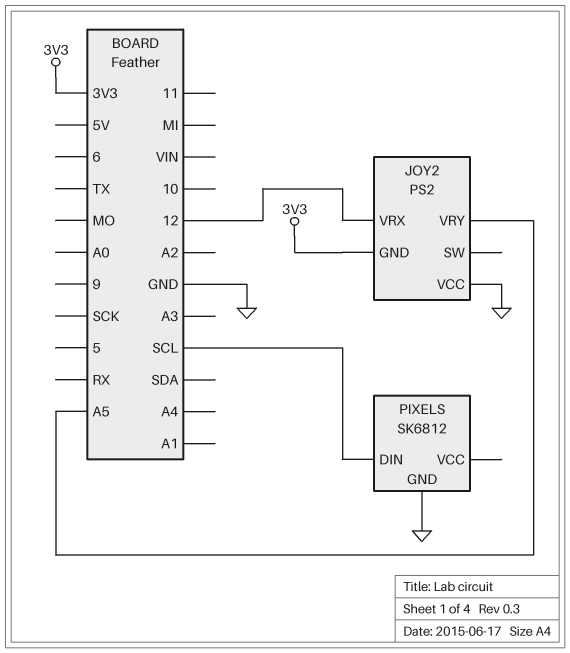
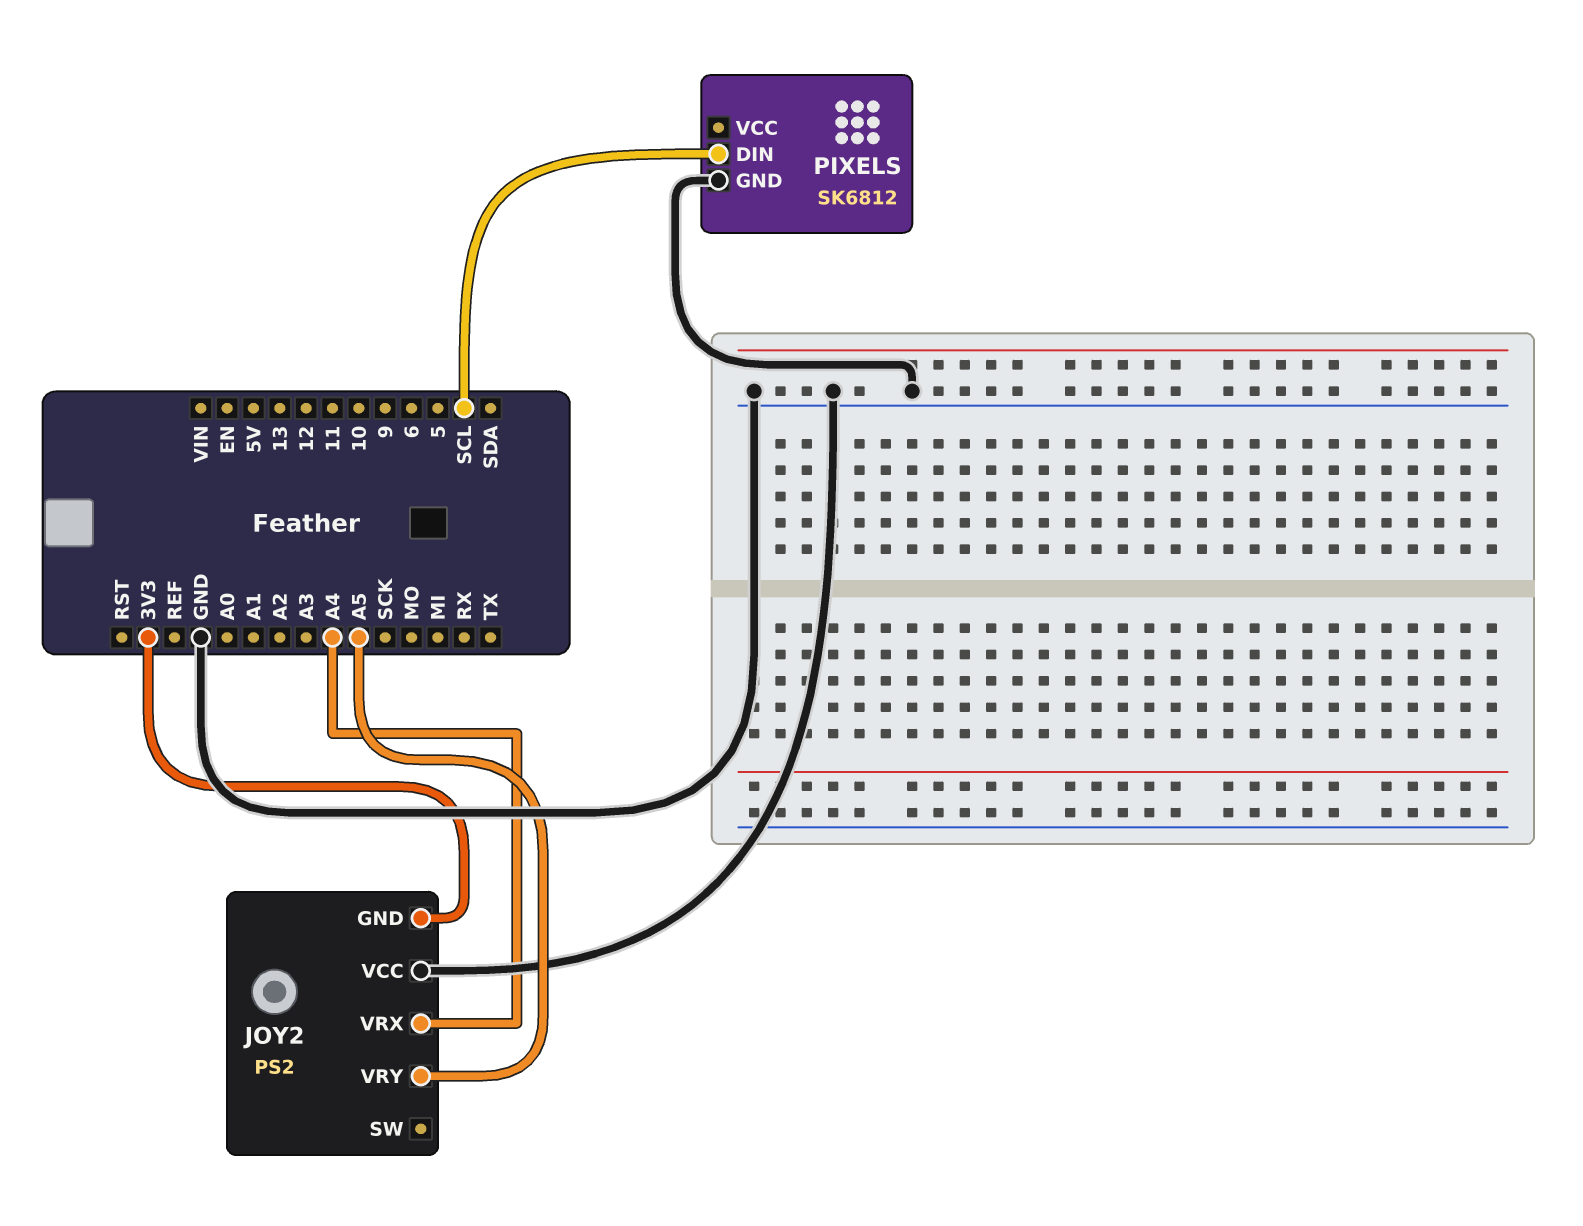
JOY2 pin VRX: 12 -> A4

